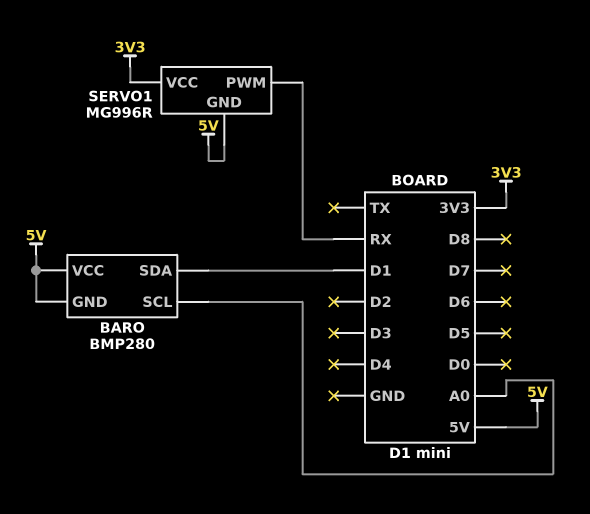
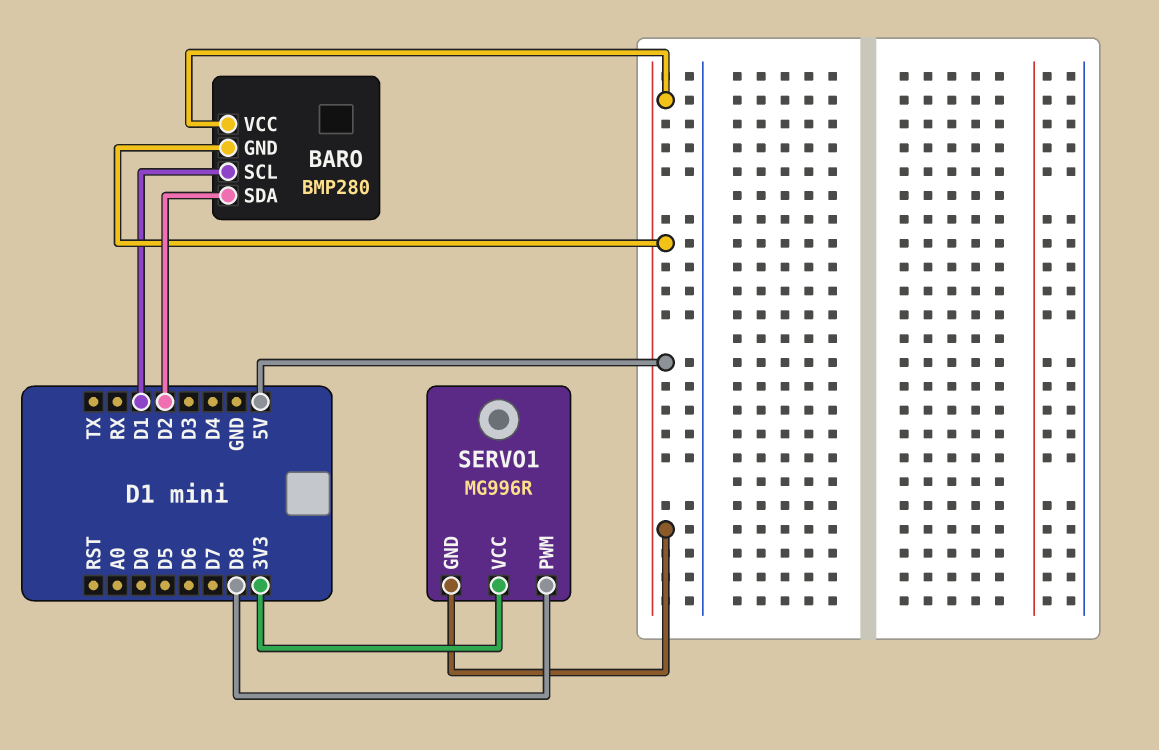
BARO pin SCL: A0 -> D1
BARO pin SDA: D1 -> D2
SERVO1 pin PWM: RX -> D8

